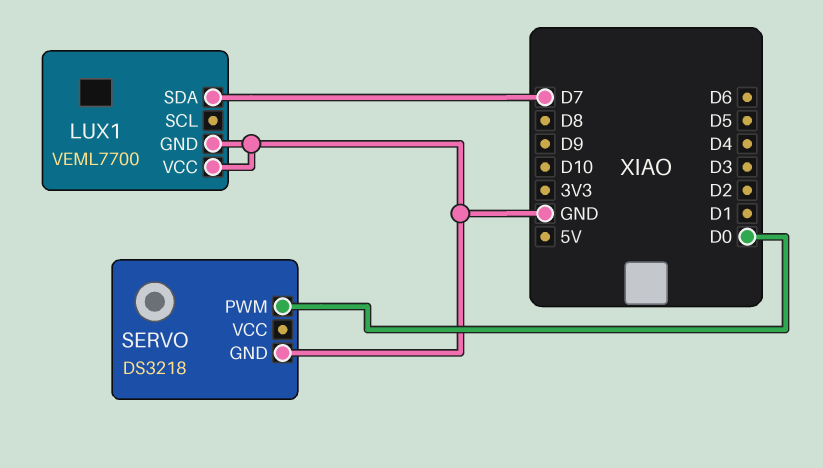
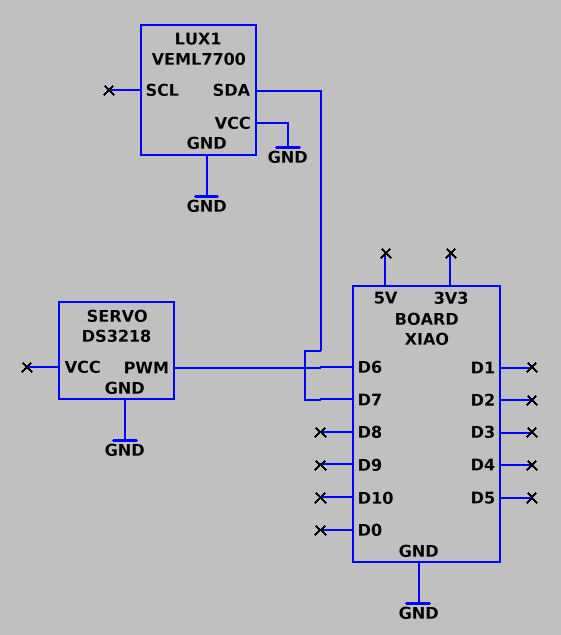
SERVO pin PWM: D0 -> D6

